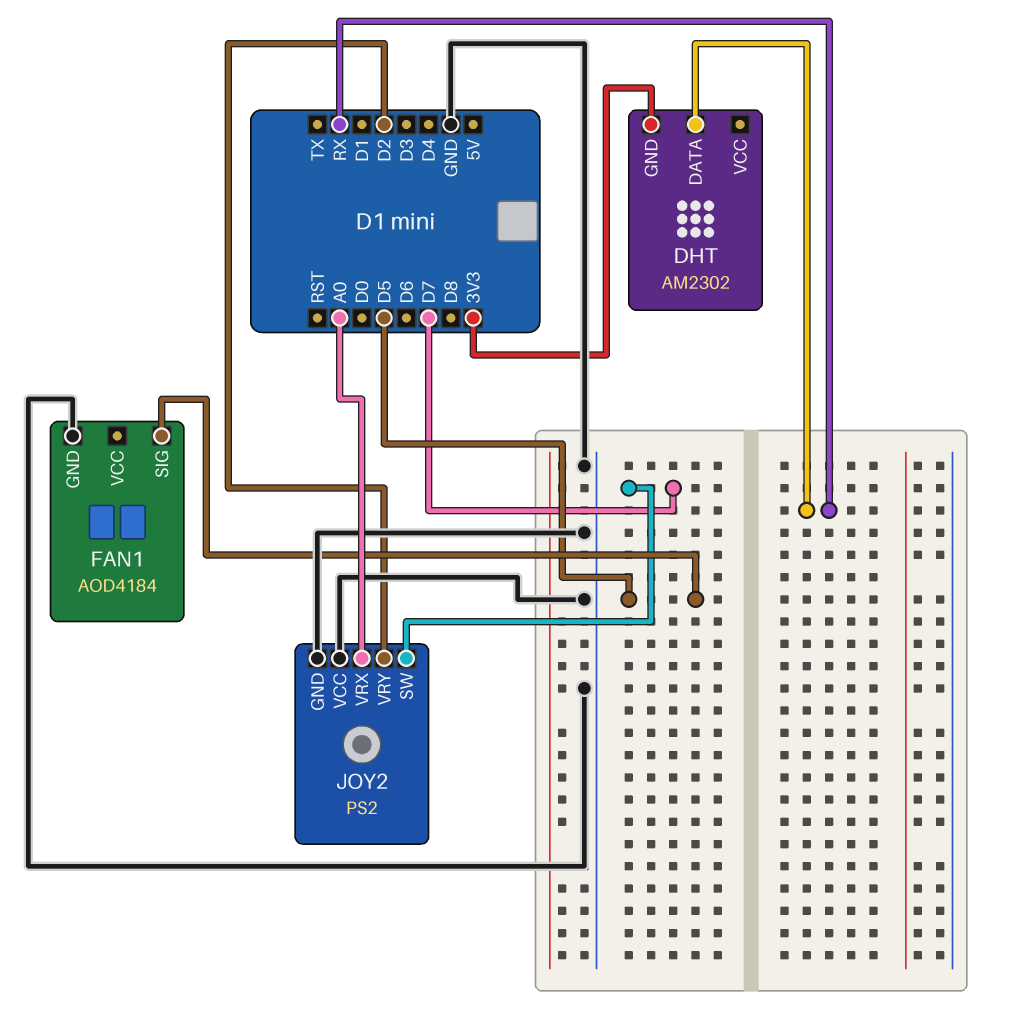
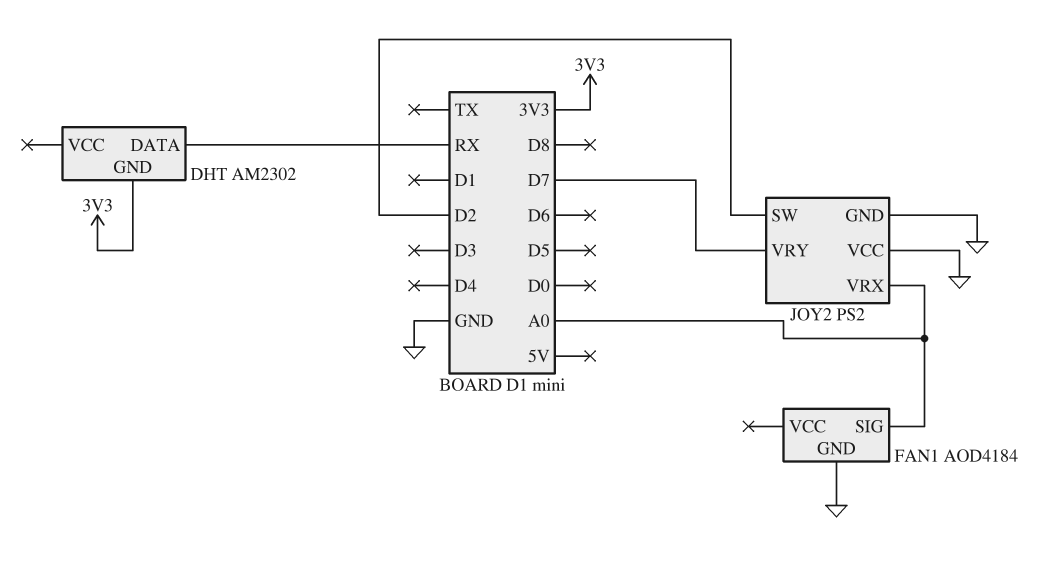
FAN1 pin SIG: D5 -> A0
JOY2 pin SW: D7 -> D2
JOY2 pin VRY: D2 -> D7

